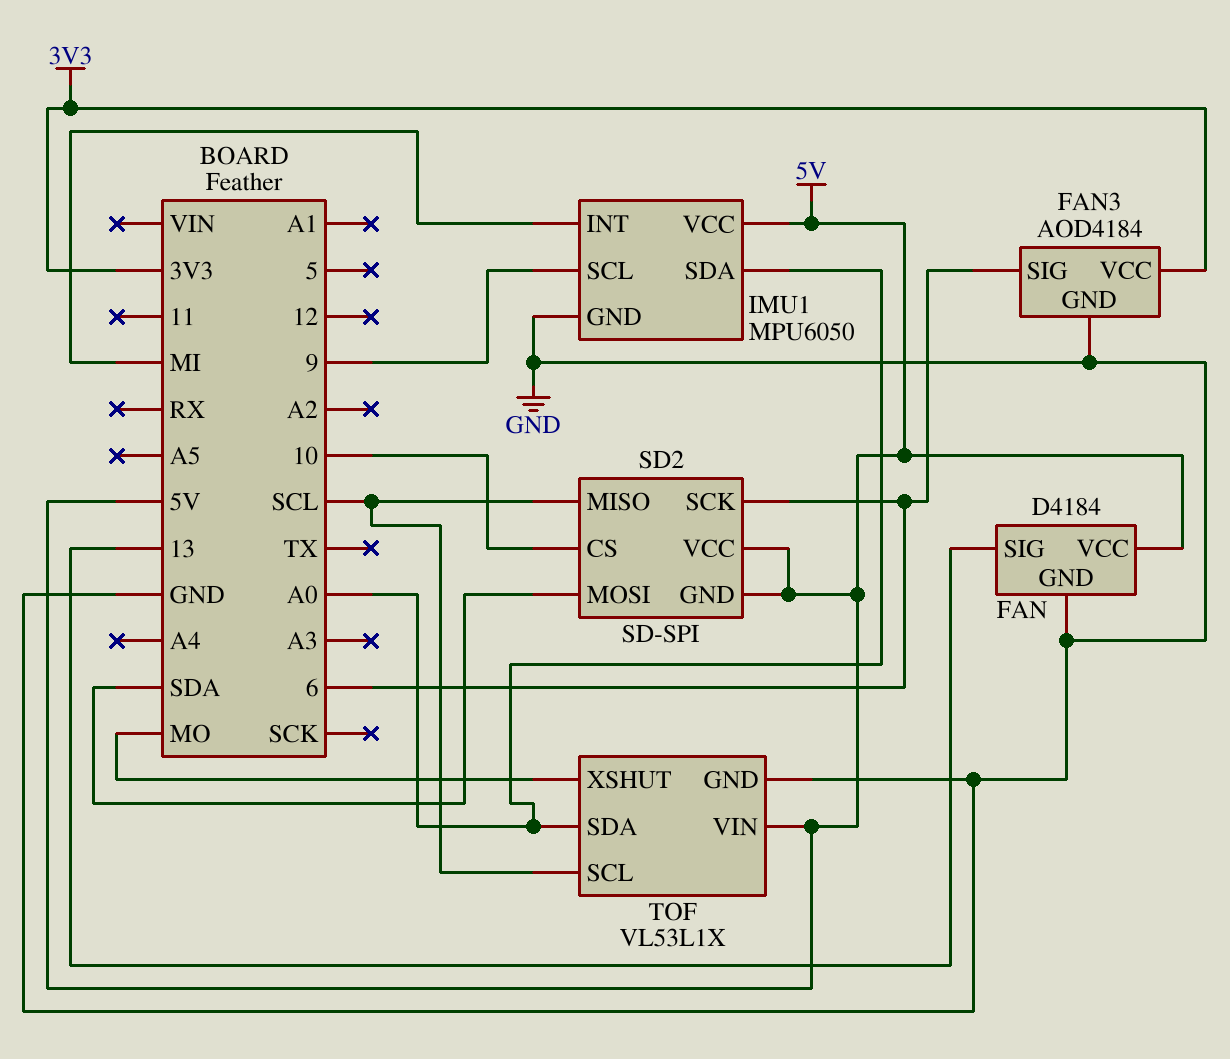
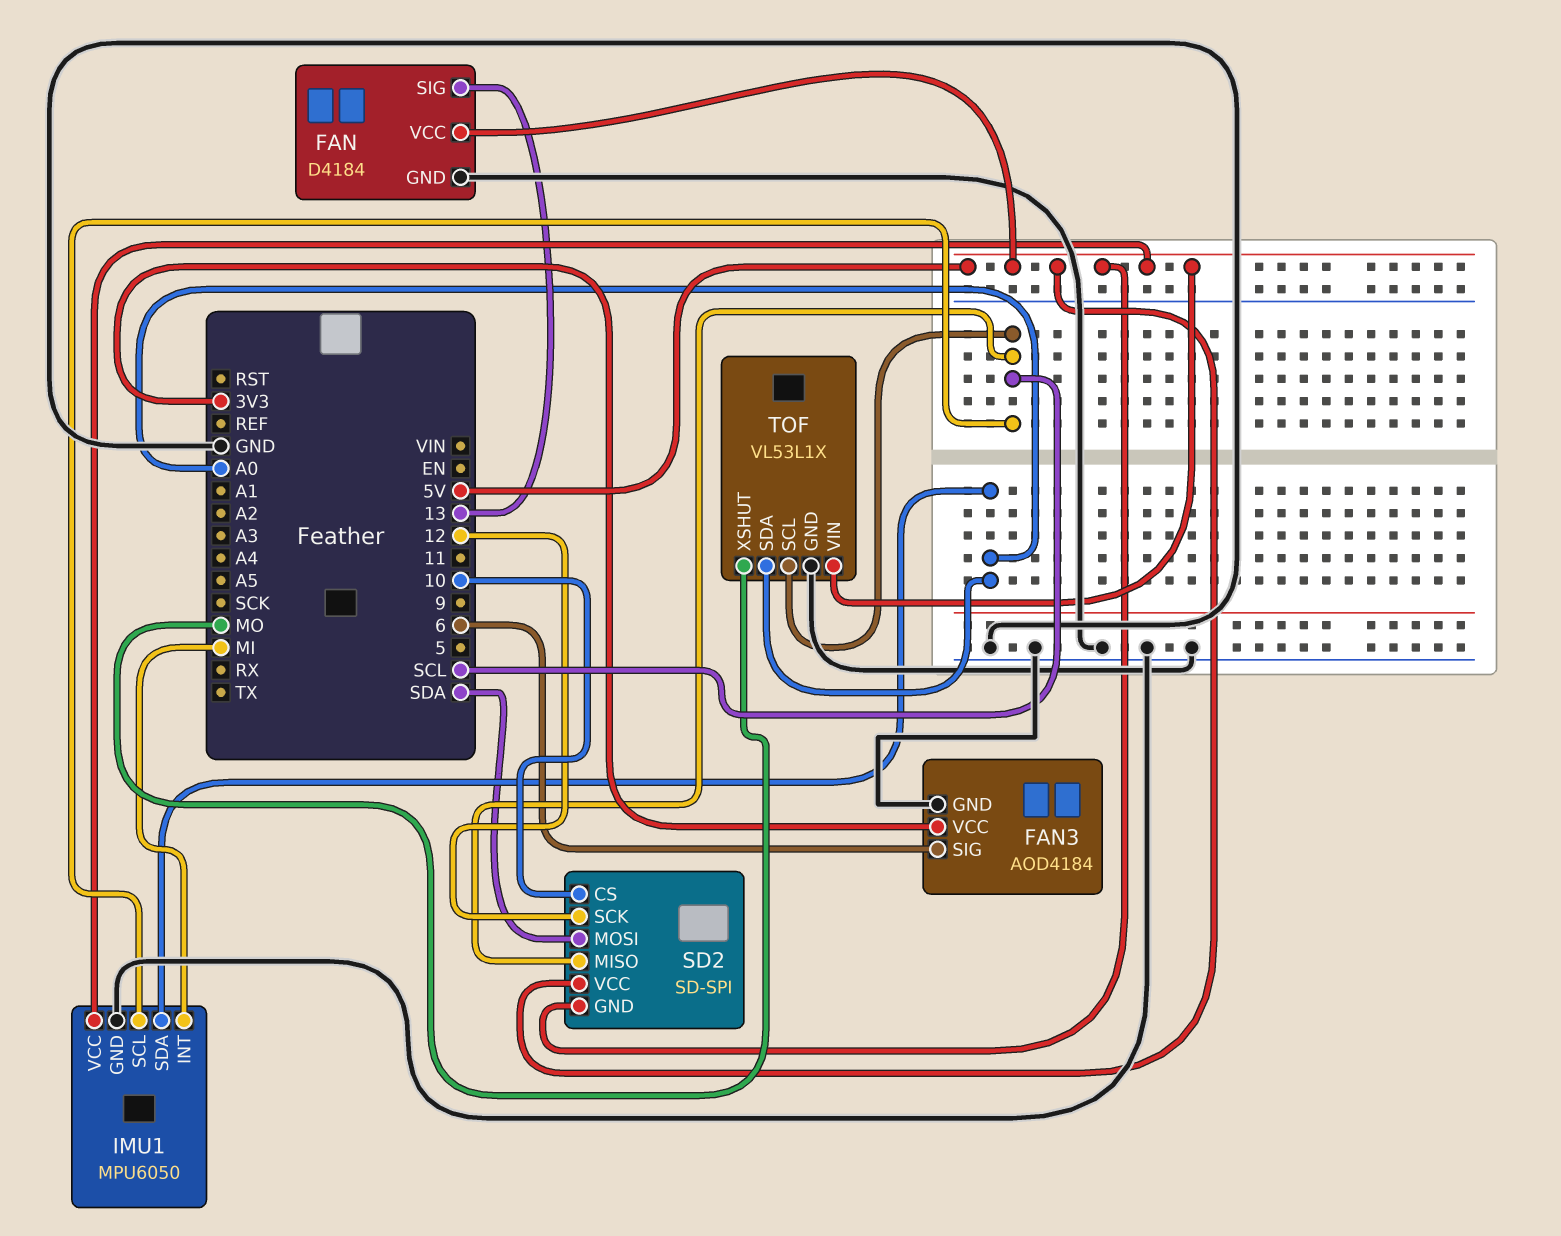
IMU1 pin SCL: 9 -> SCL
SD2 pin SCK: 6 -> 12

